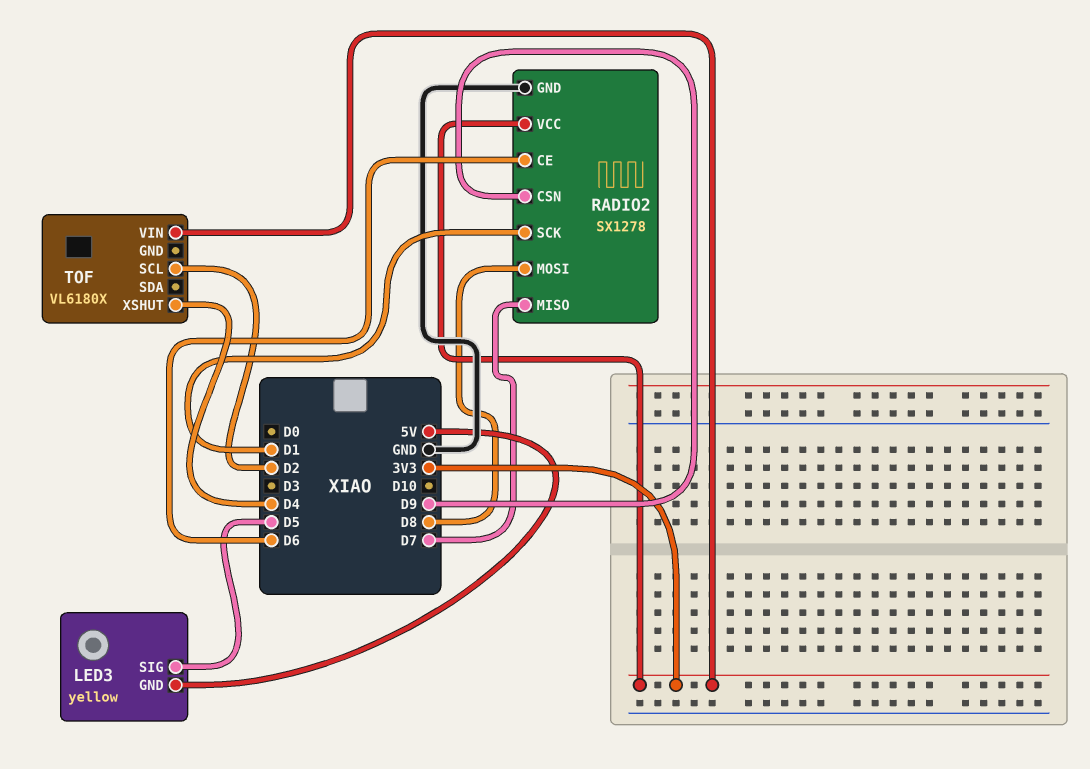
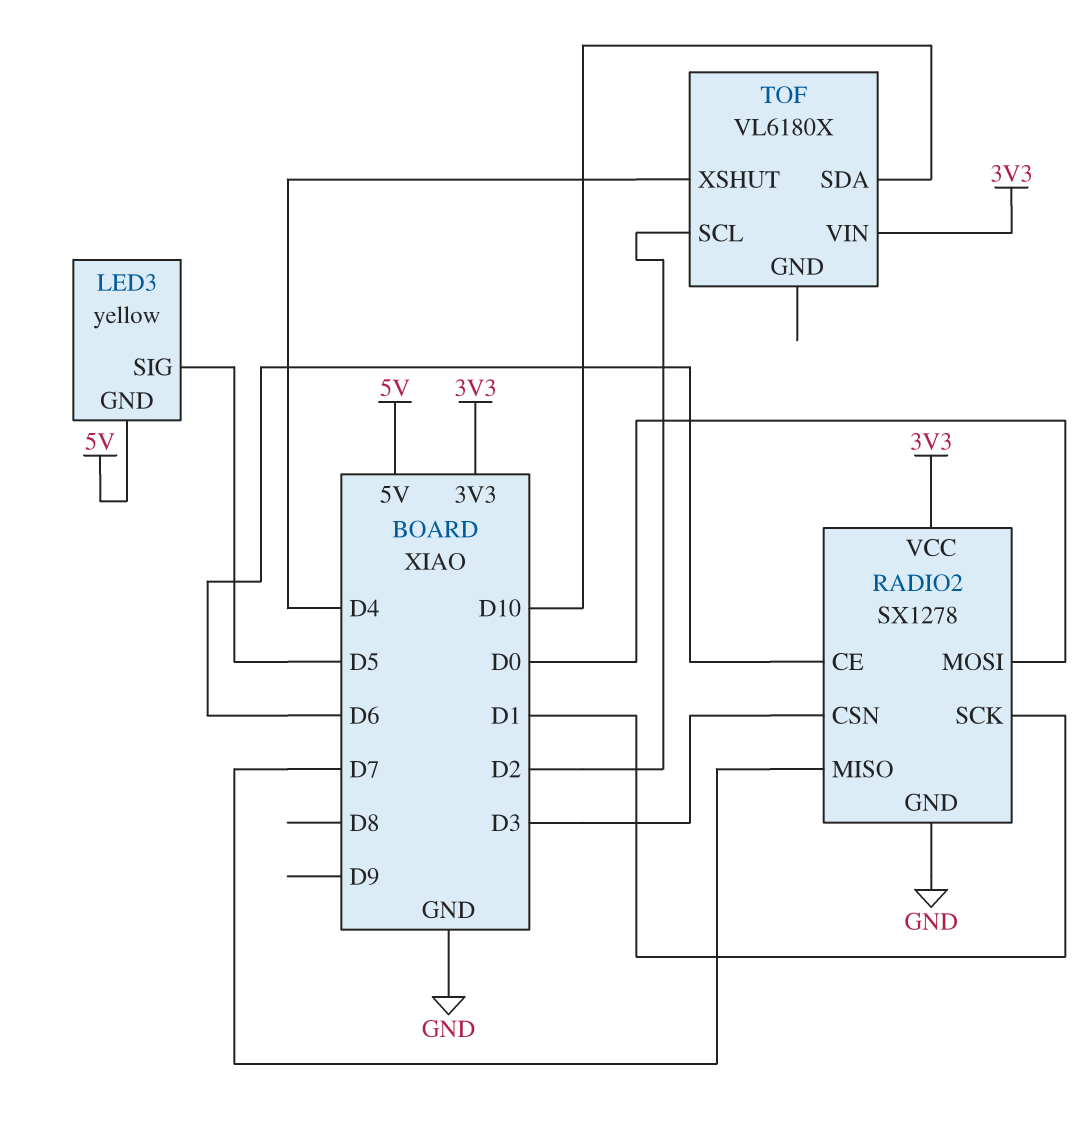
RADIO2 pin CSN: D9 -> D3
RADIO2 pin MOSI: D8 -> D0
TOF pin SDA: none -> D10

